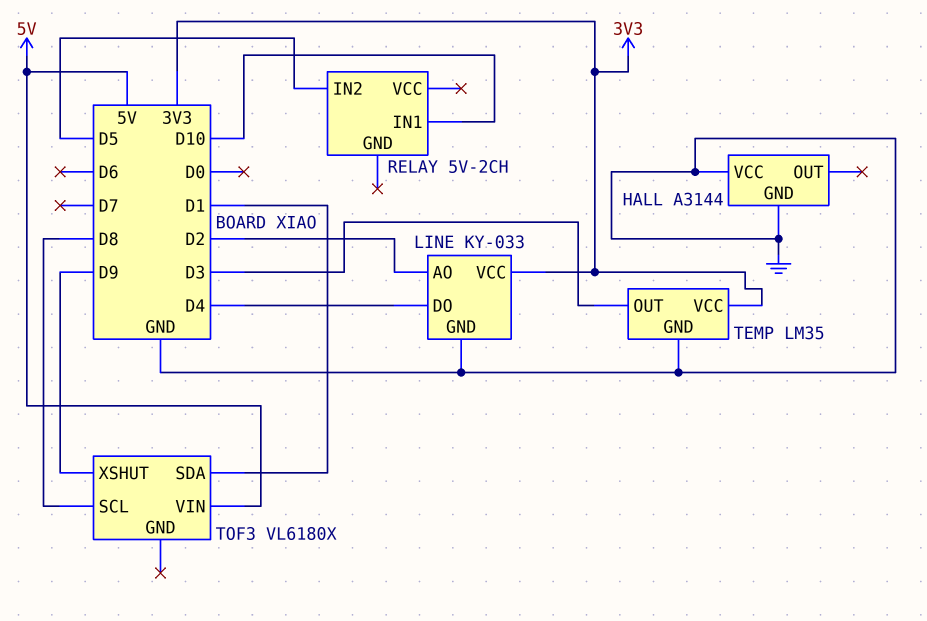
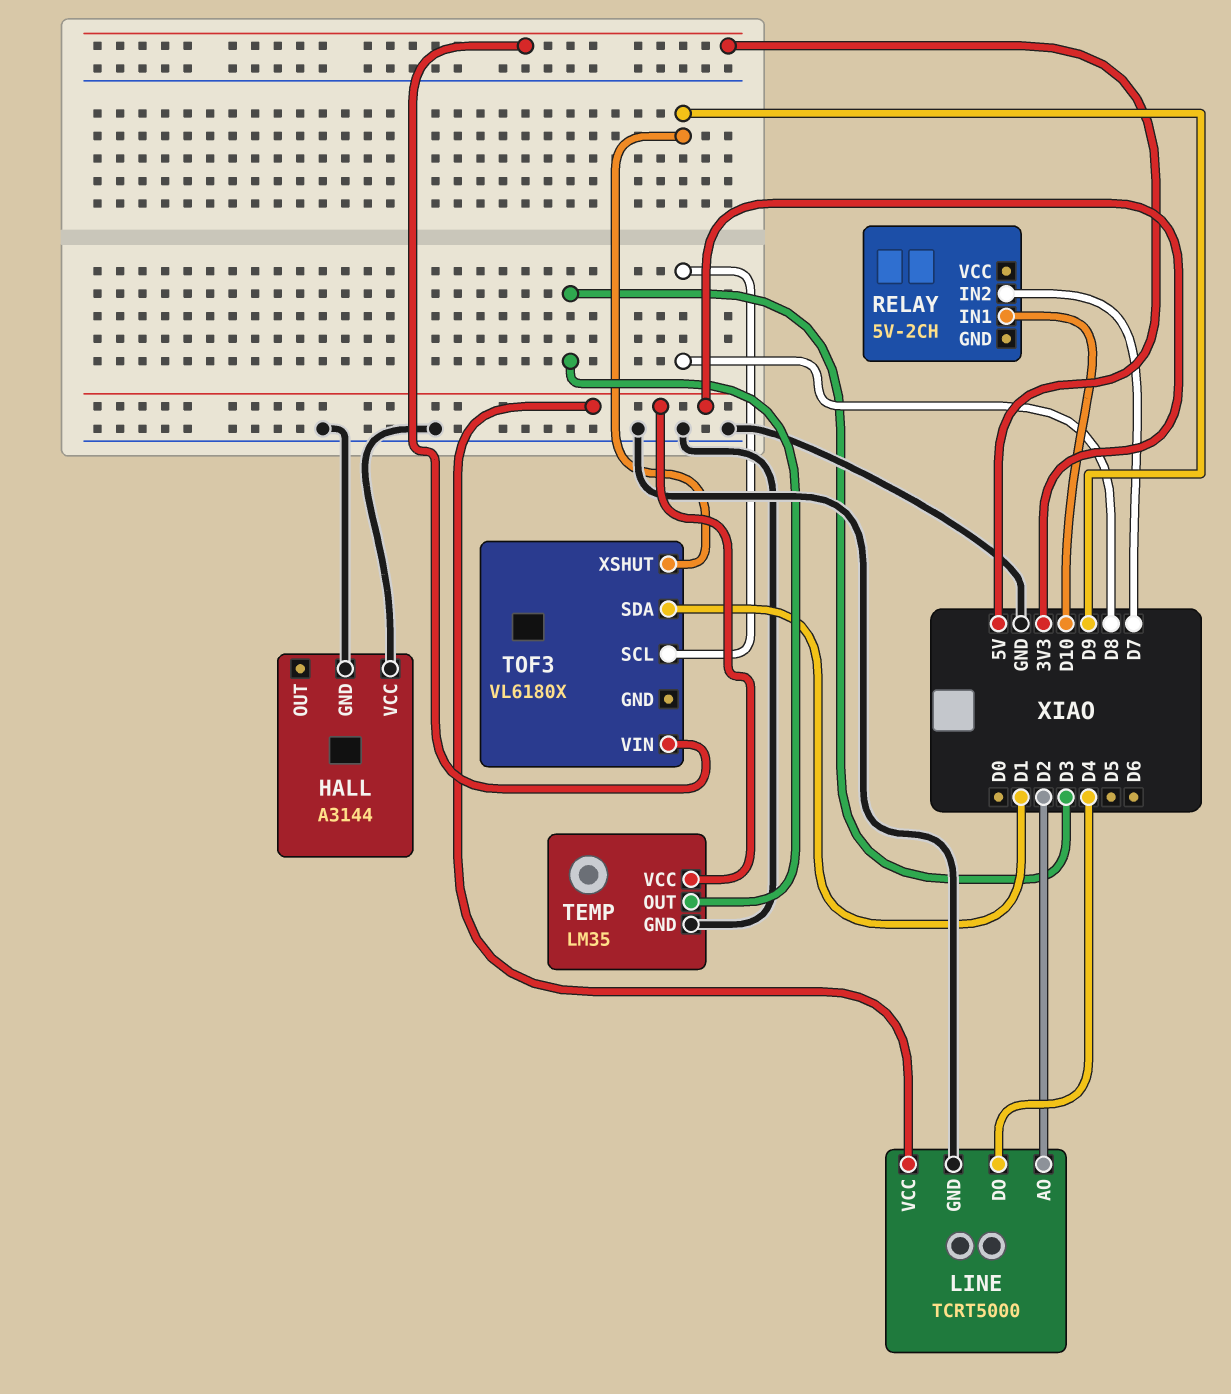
LINE: KY-033 -> TCRT5000
RELAY pin IN2: D5 -> D7

